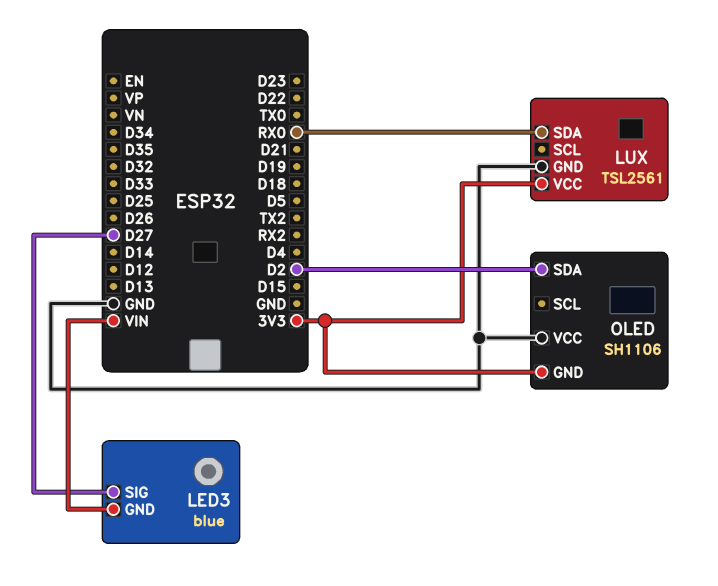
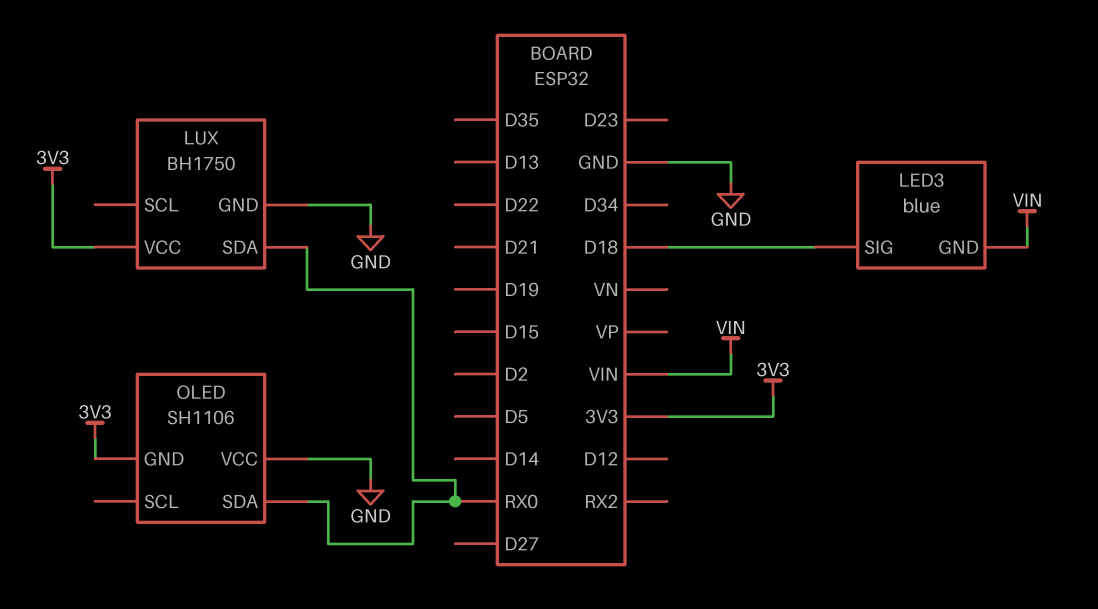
LED3 pin SIG: D27 -> D18
LUX: TSL2561 -> BH1750
OLED pin SDA: D2 -> RX0

